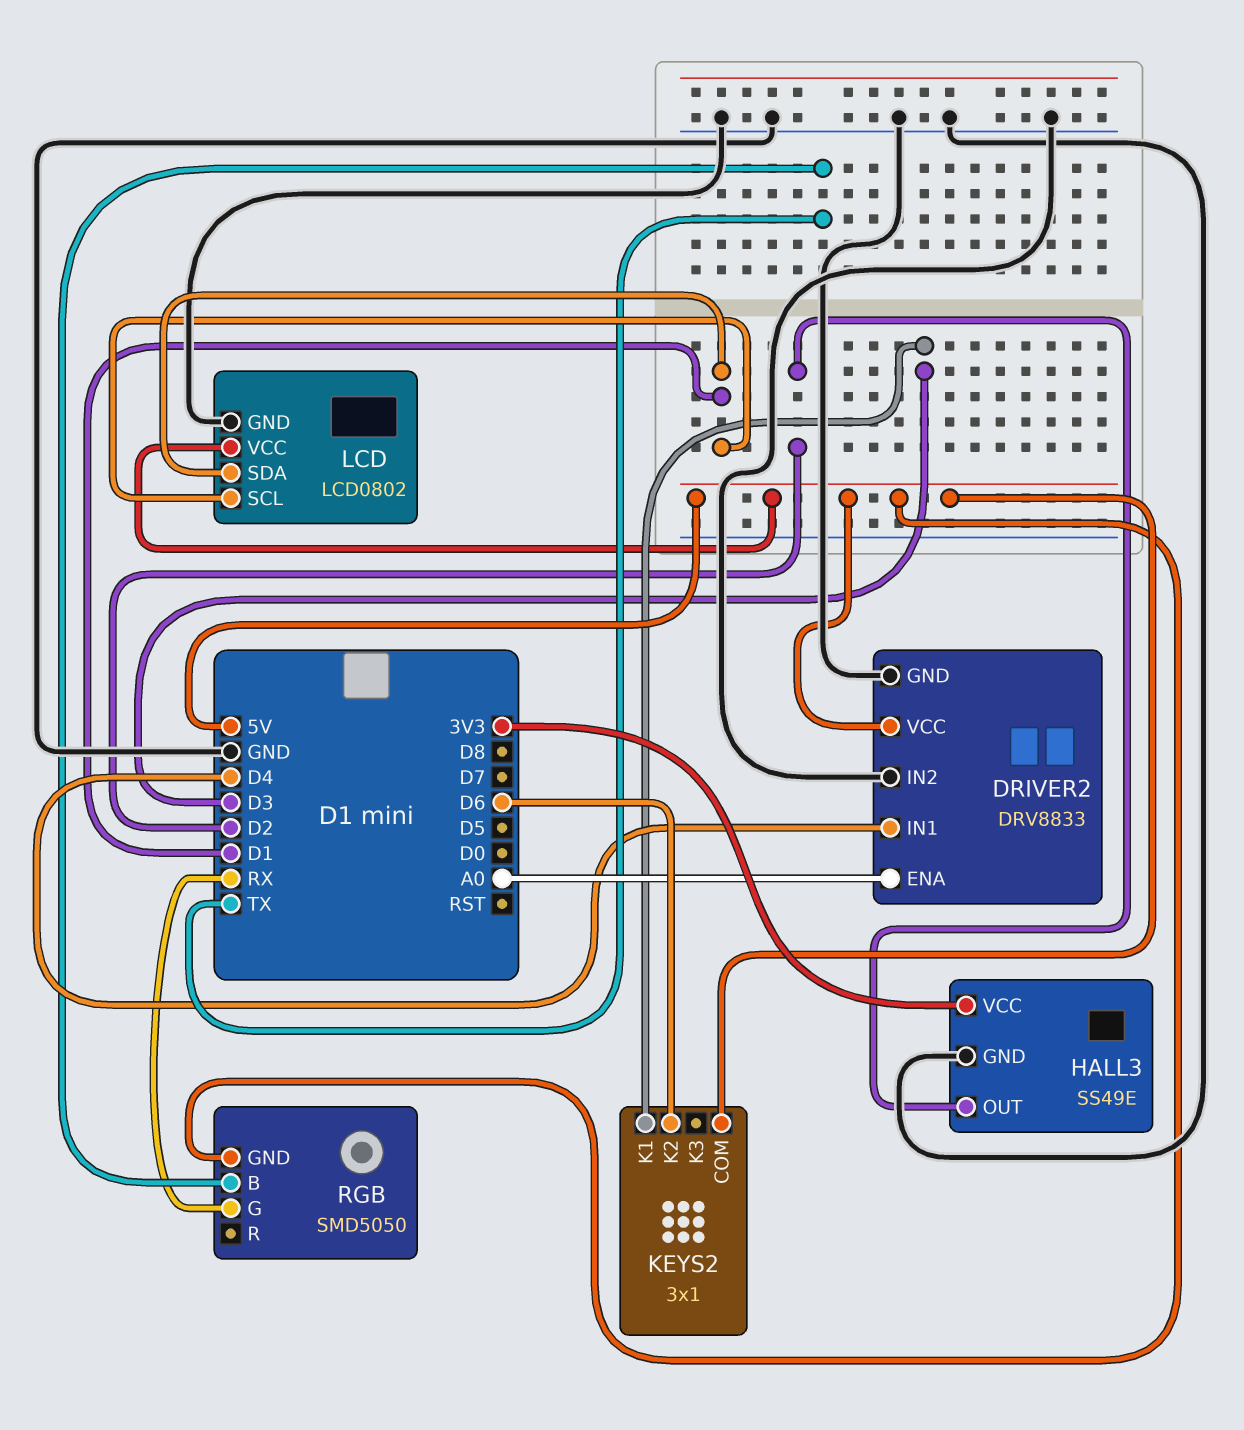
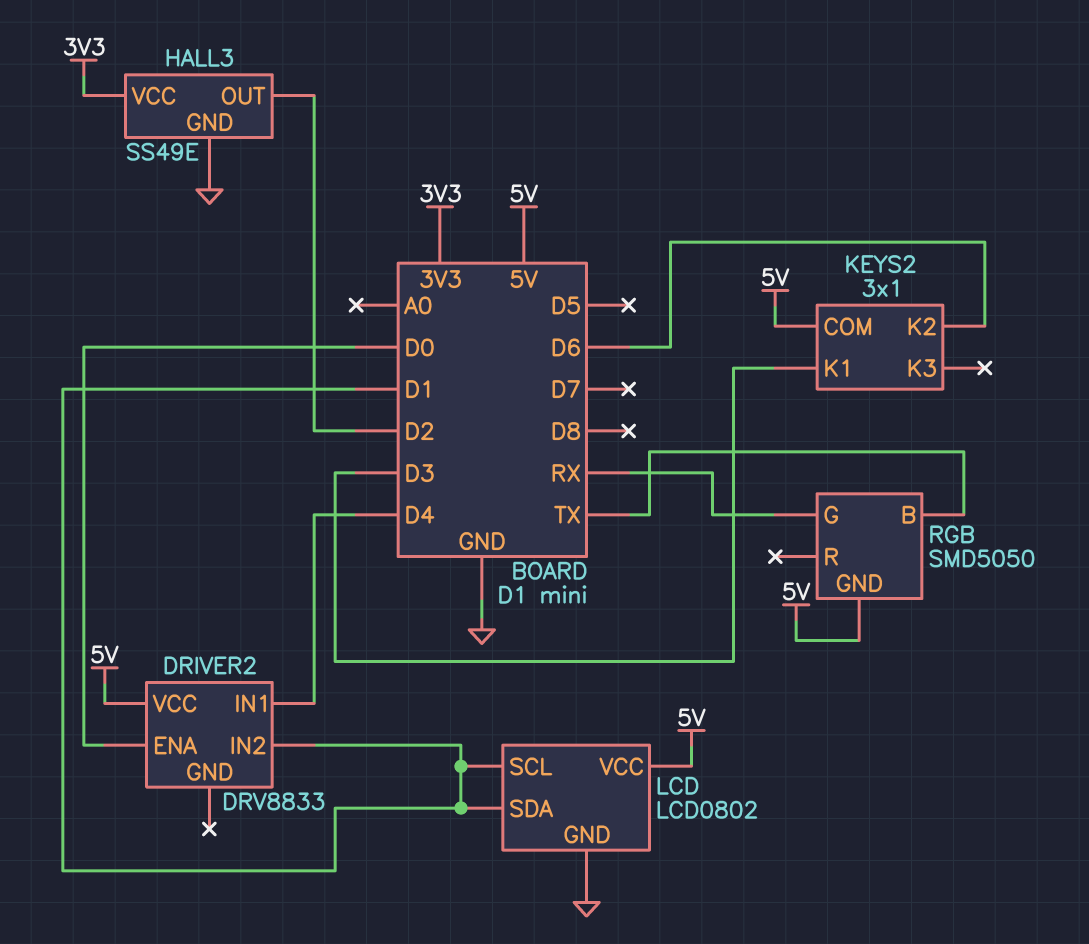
DRIVER2 pin ENA: A0 -> D0
DRIVER2 pin GND: GND -> none
DRIVER2 pin IN2: GND -> D1

